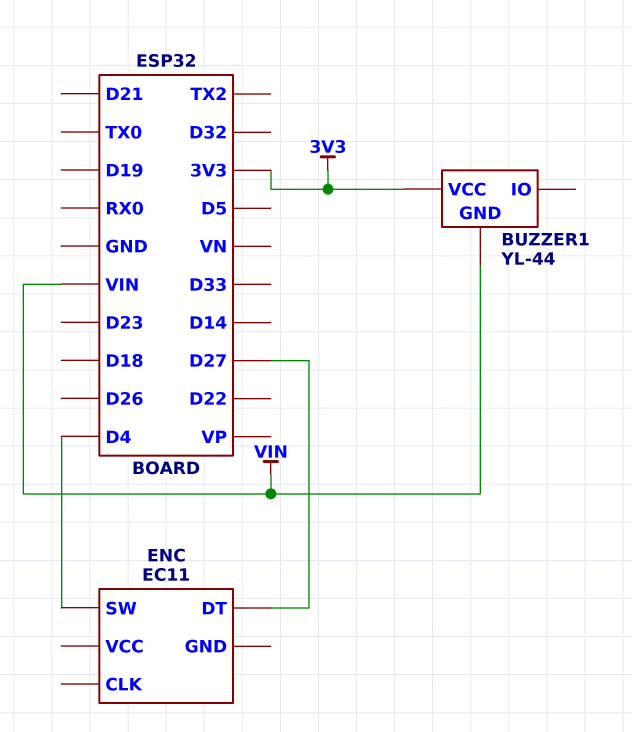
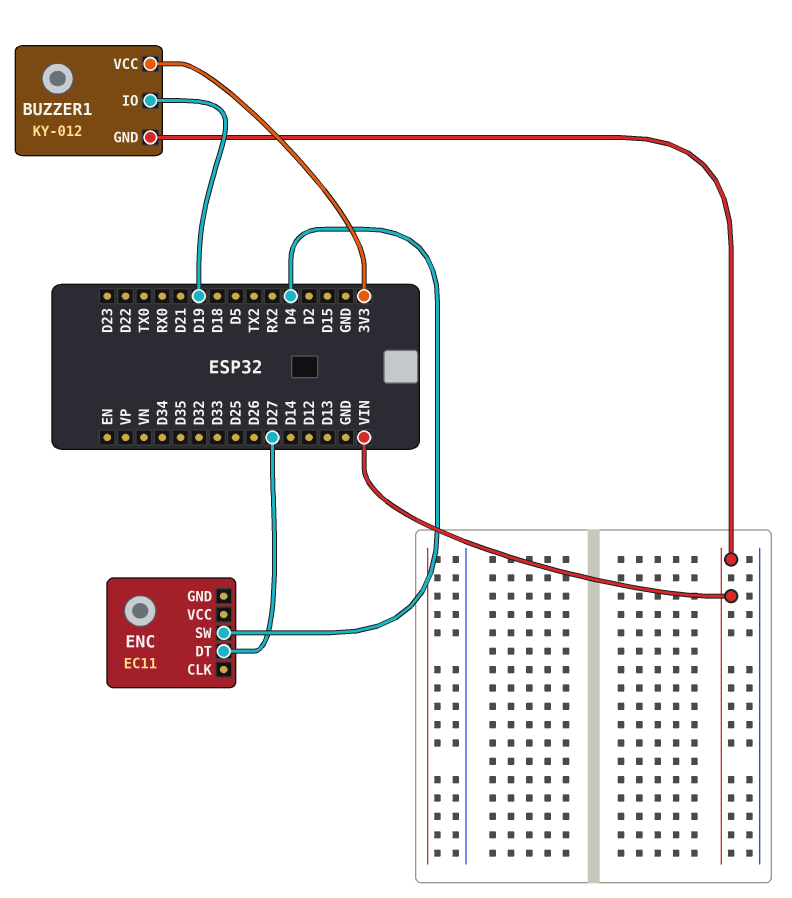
BUZZER1: YL-44 -> KY-012
BUZZER1 pin IO: none -> D19

